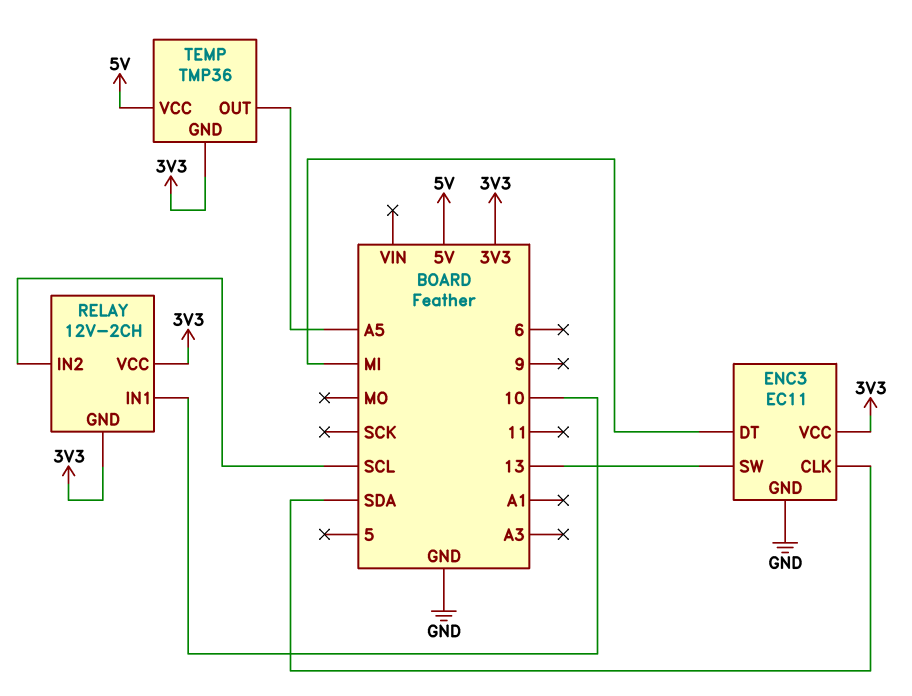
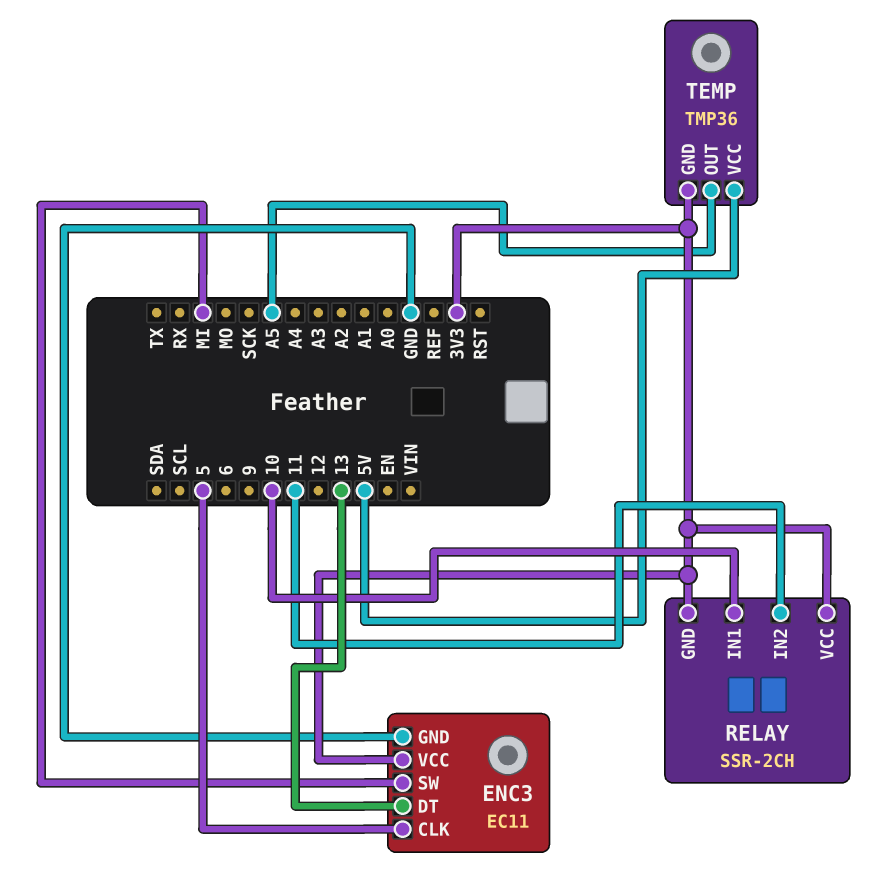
ENC3 pin CLK: SDA -> 5
ENC3 pin DT: MI -> 13
ENC3 pin SW: 13 -> MI
RELAY: 12V-2CH -> SSR-2CH
RELAY pin IN2: SCL -> 11

